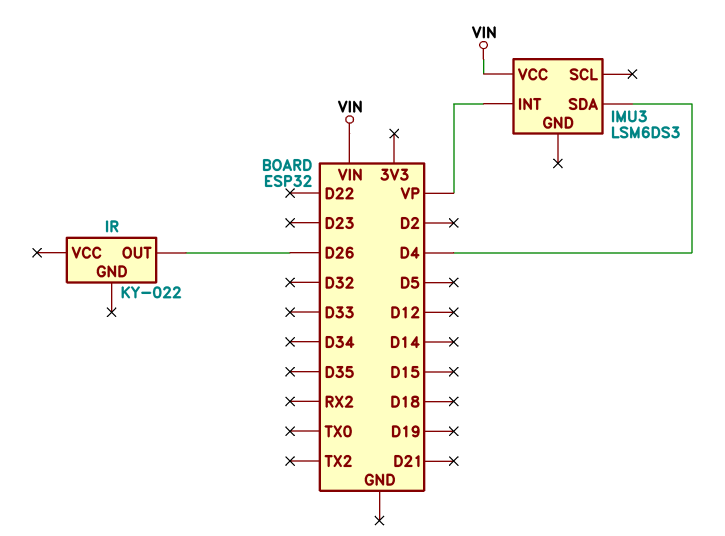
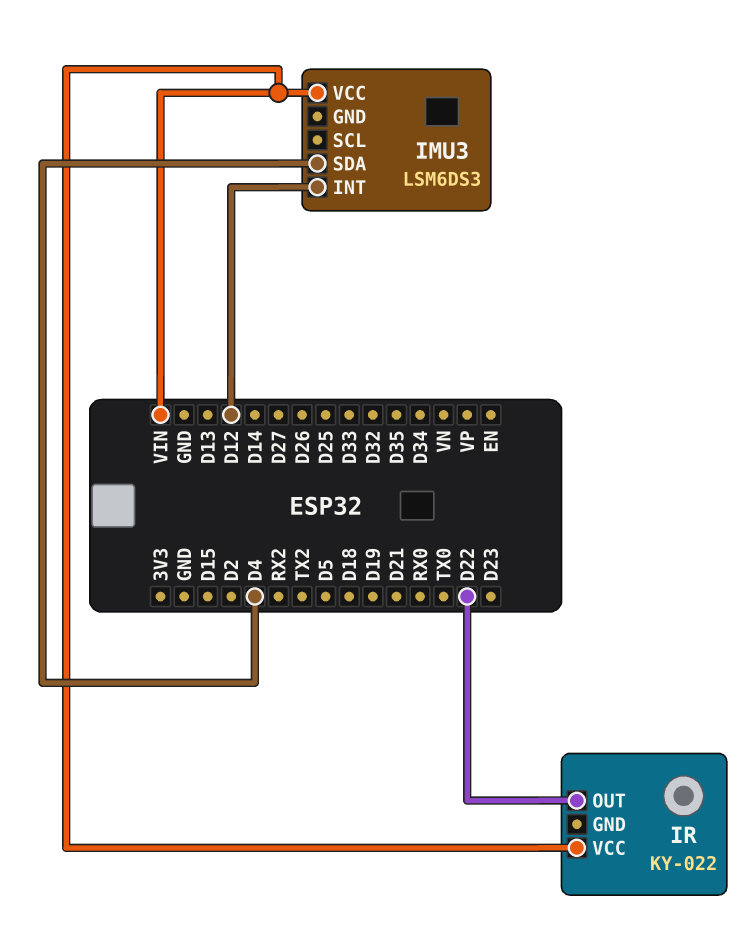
IMU3 pin INT: VP -> D12
IR pin OUT: D26 -> D22
IR pin VCC: none -> VIN

